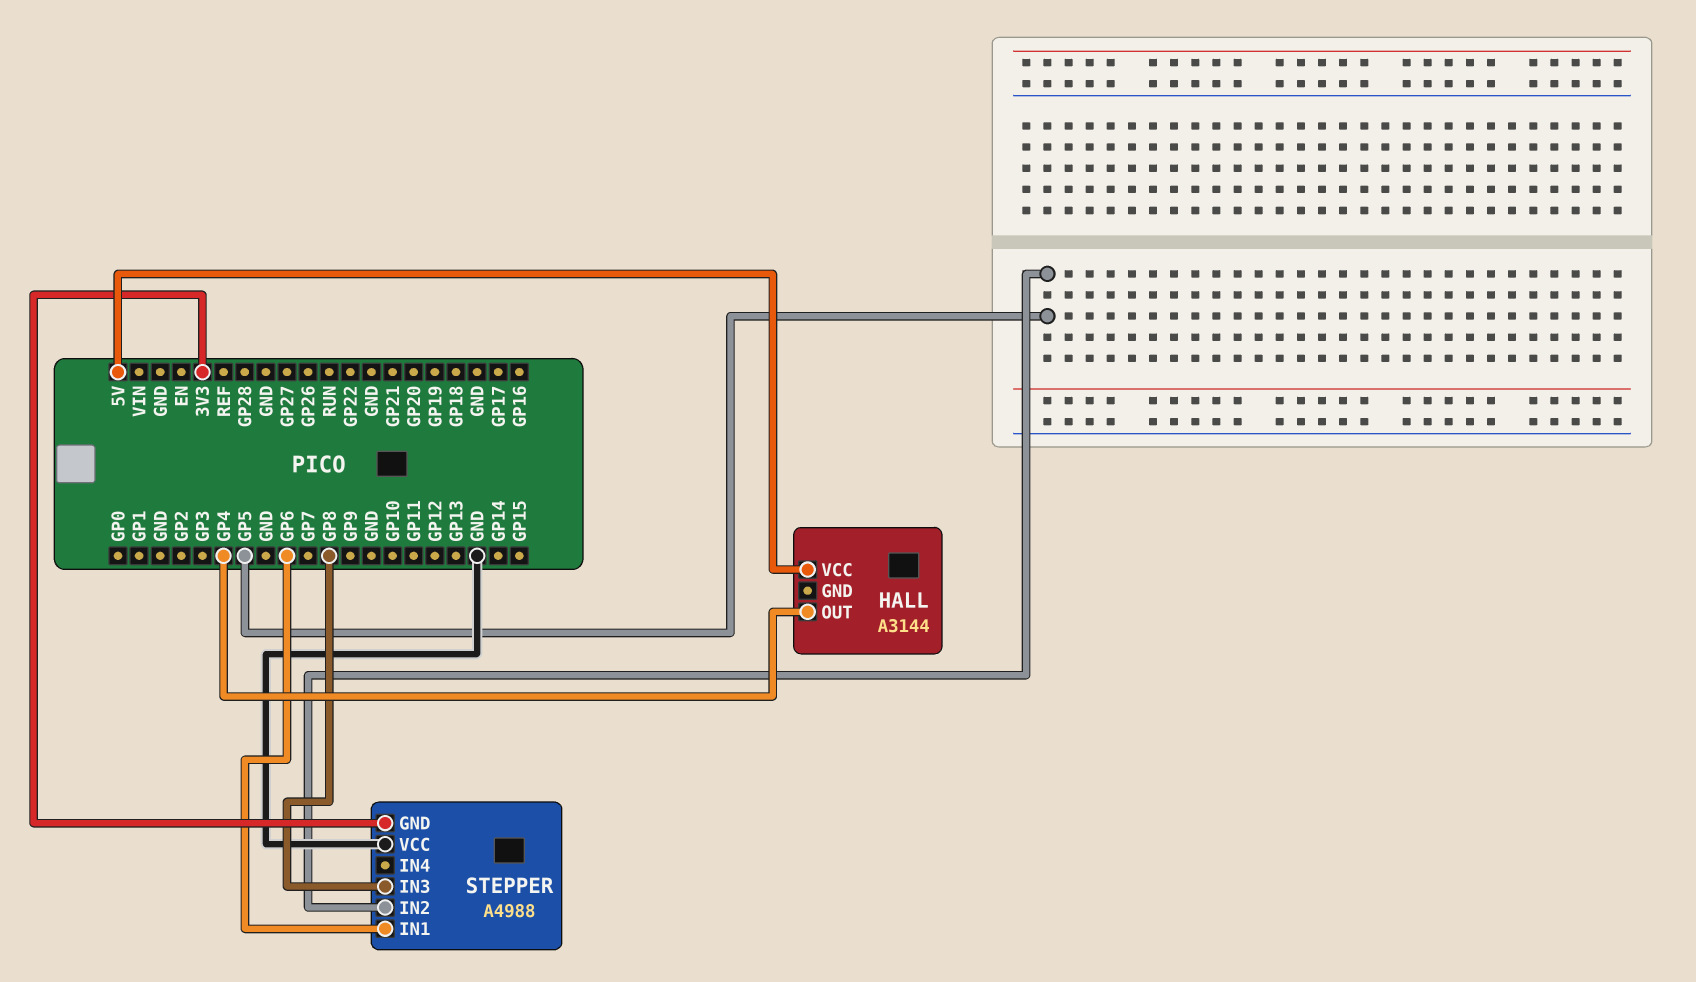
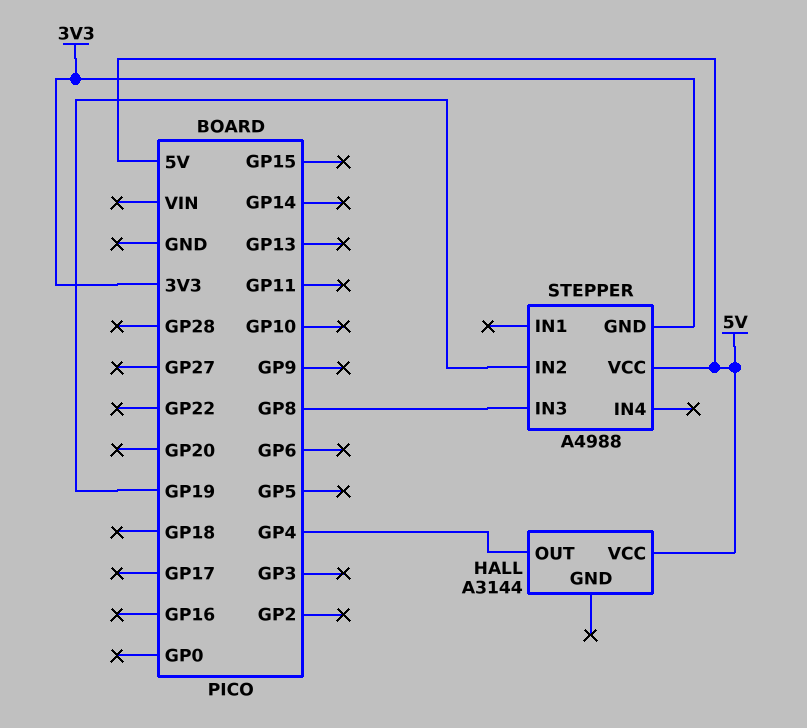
STEPPER pin IN1: GP6 -> none
STEPPER pin IN2: GP5 -> GP19
STEPPER pin VCC: GND -> 5V

